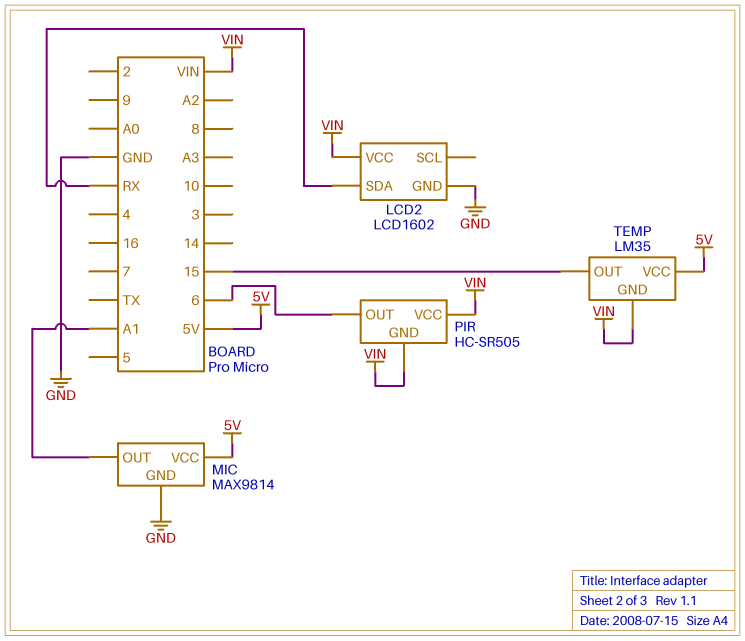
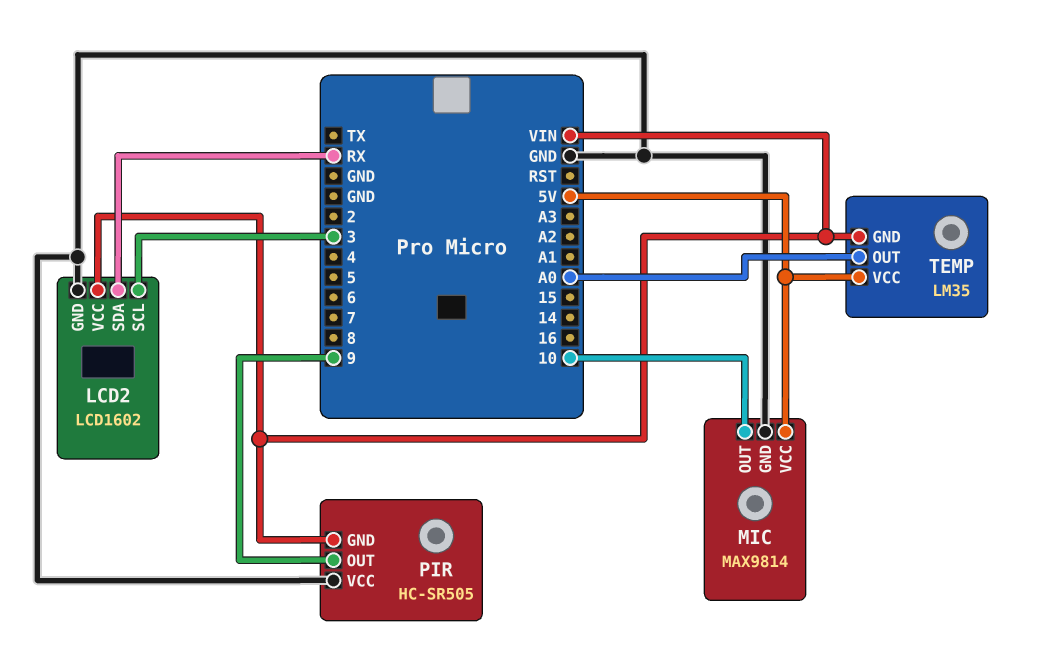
LCD2 pin SCL: none -> 3
MIC pin OUT: A1 -> 10
PIR pin OUT: 6 -> 9
PIR pin VCC: VIN -> GND
TEMP pin OUT: 15 -> A0

